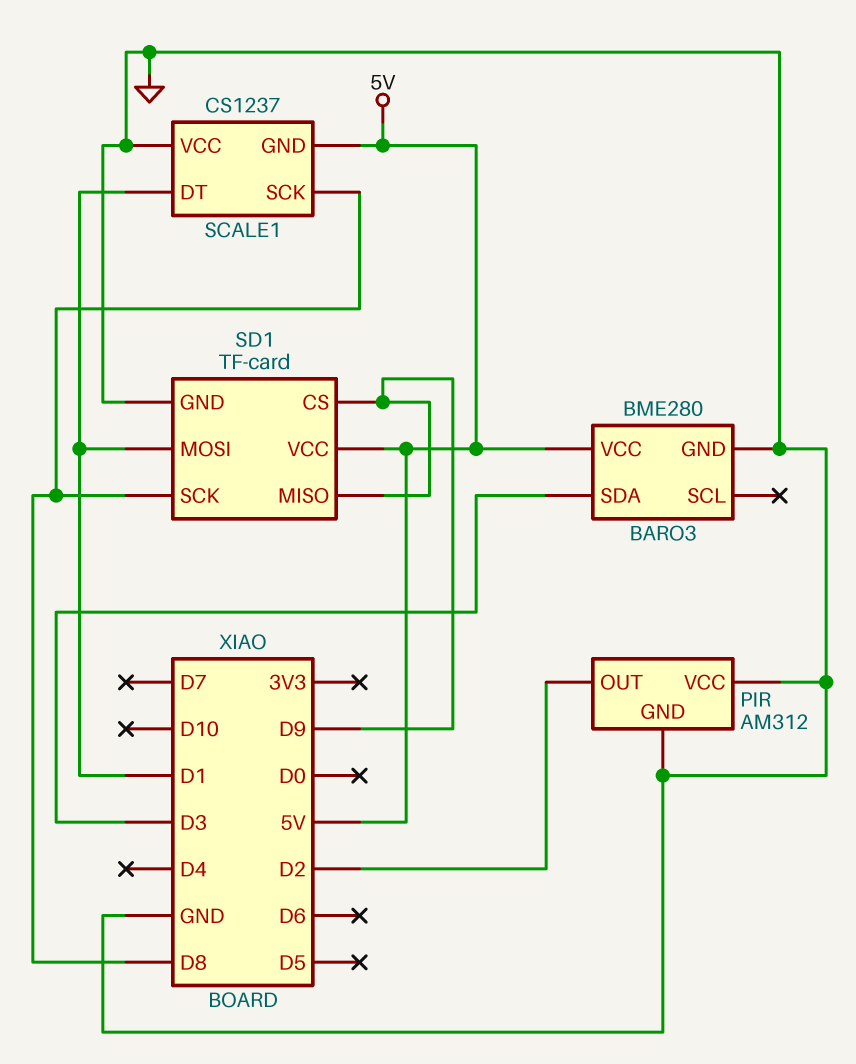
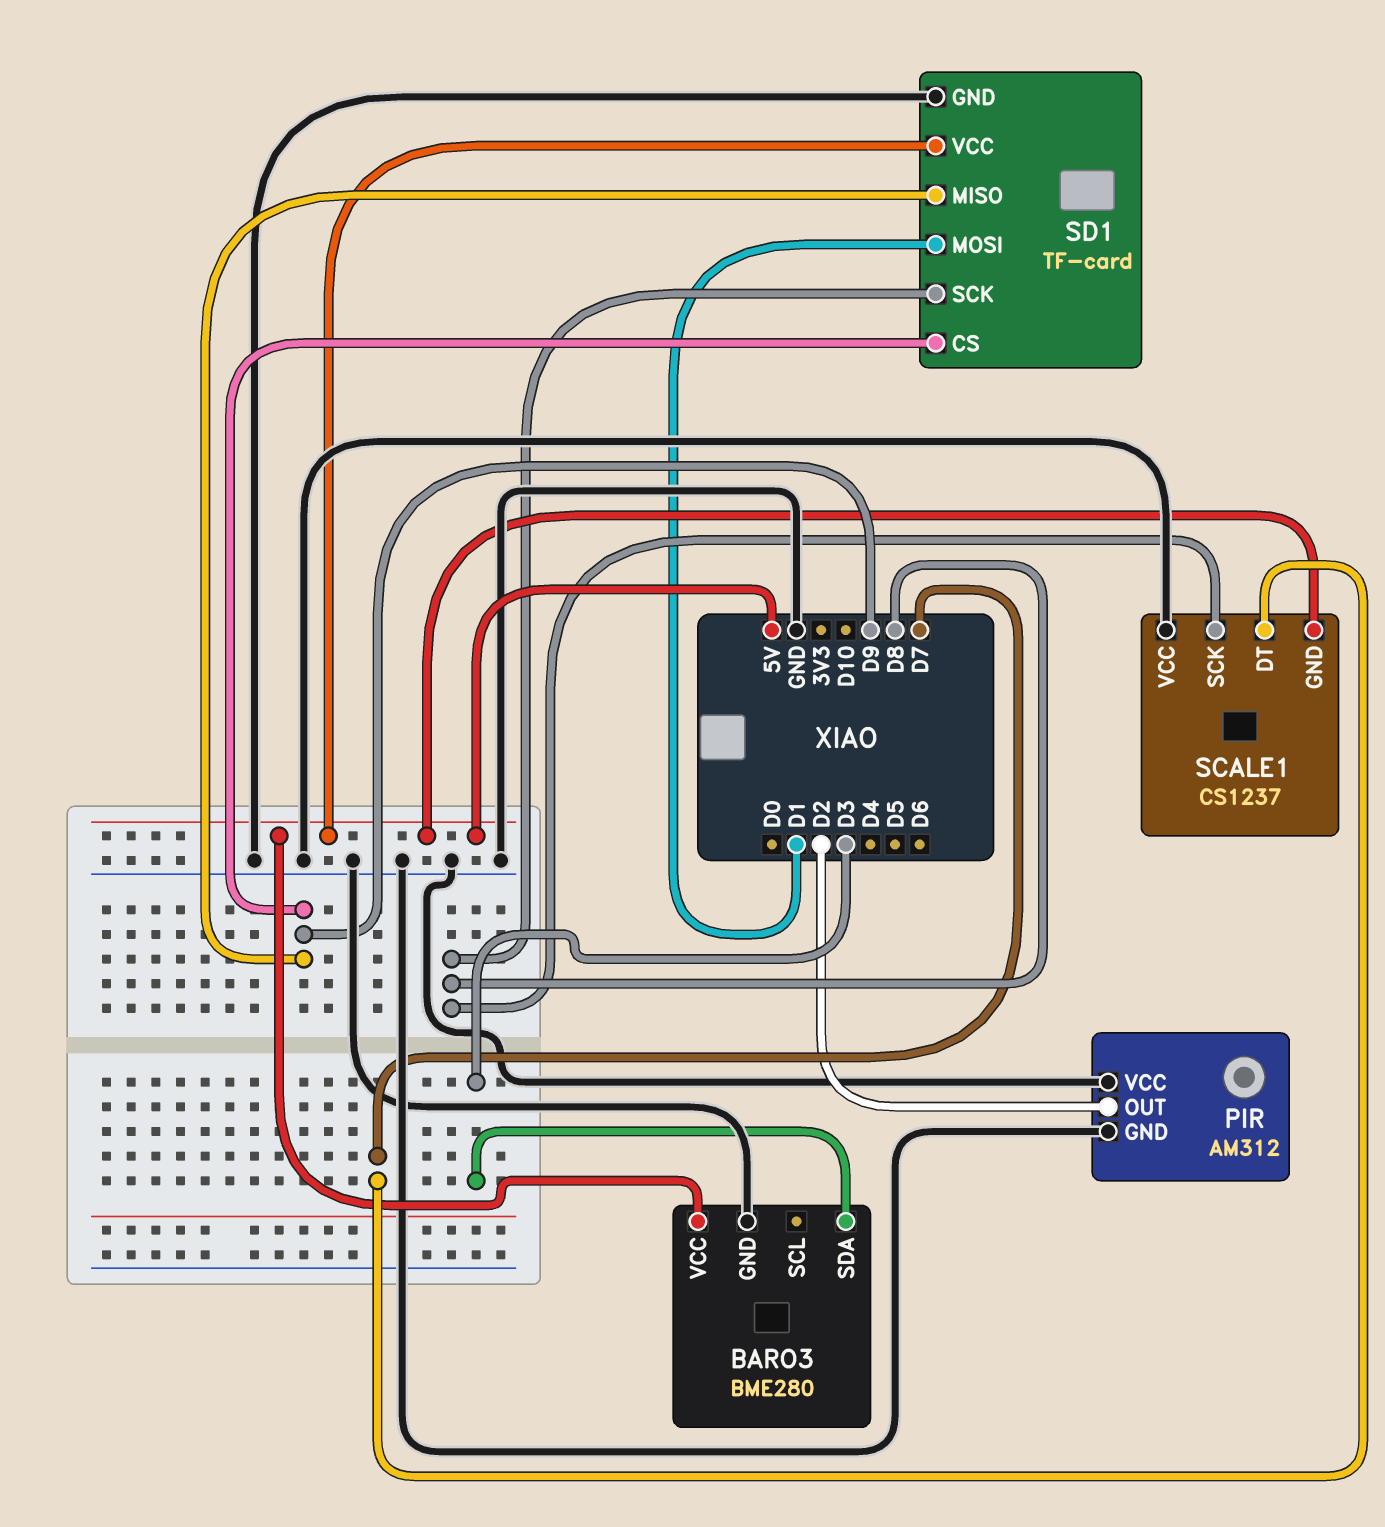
SCALE1 pin DT: D1 -> D7

